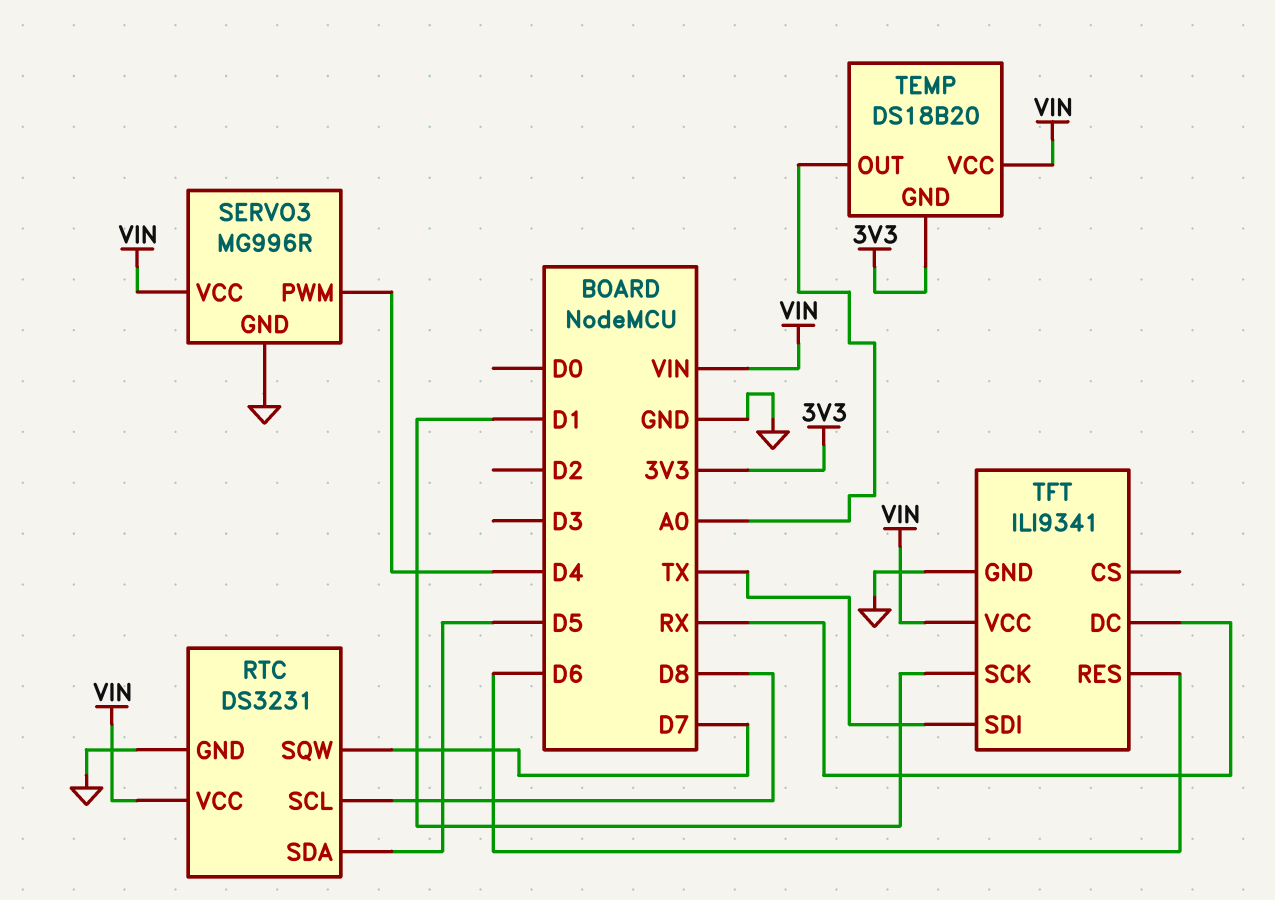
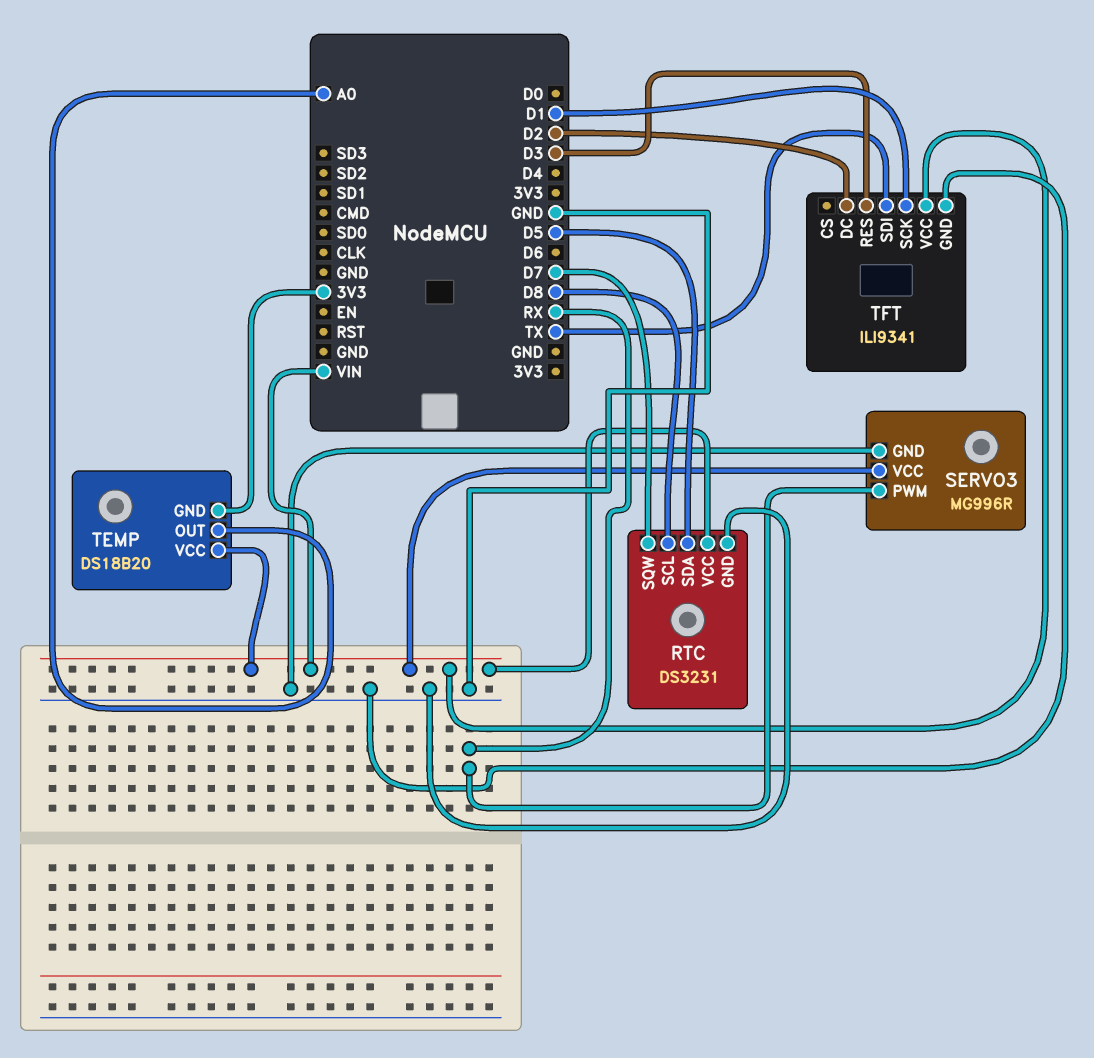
SERVO3 pin PWM: D4 -> RX
TFT pin DC: RX -> D2
TFT pin RES: D6 -> D3

